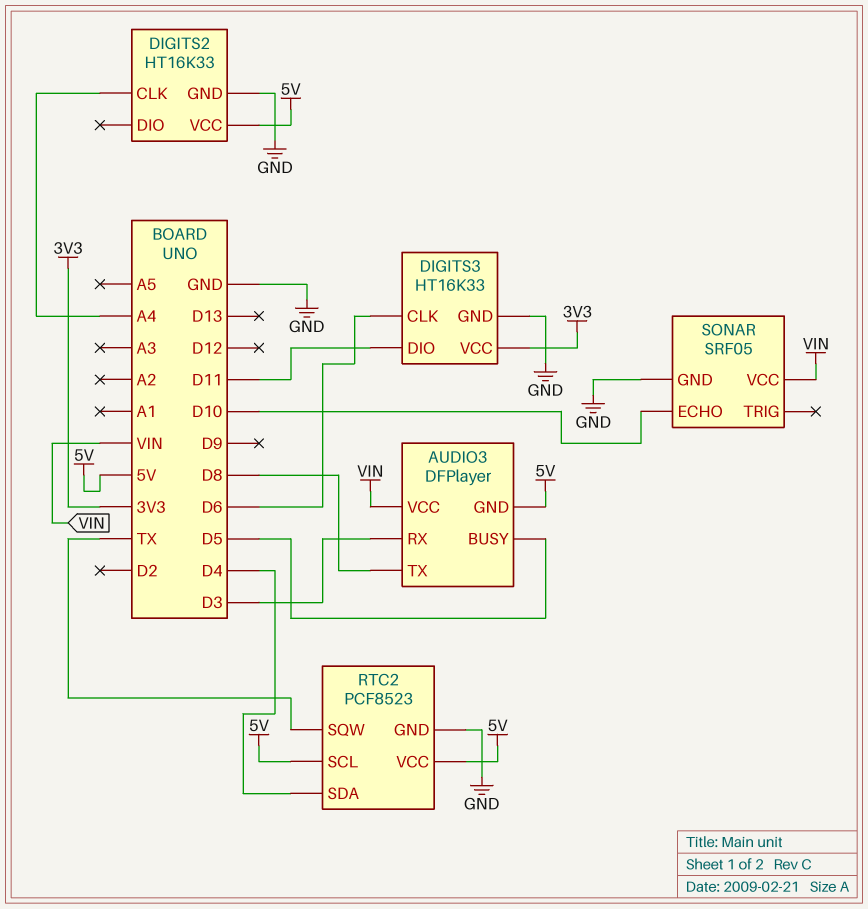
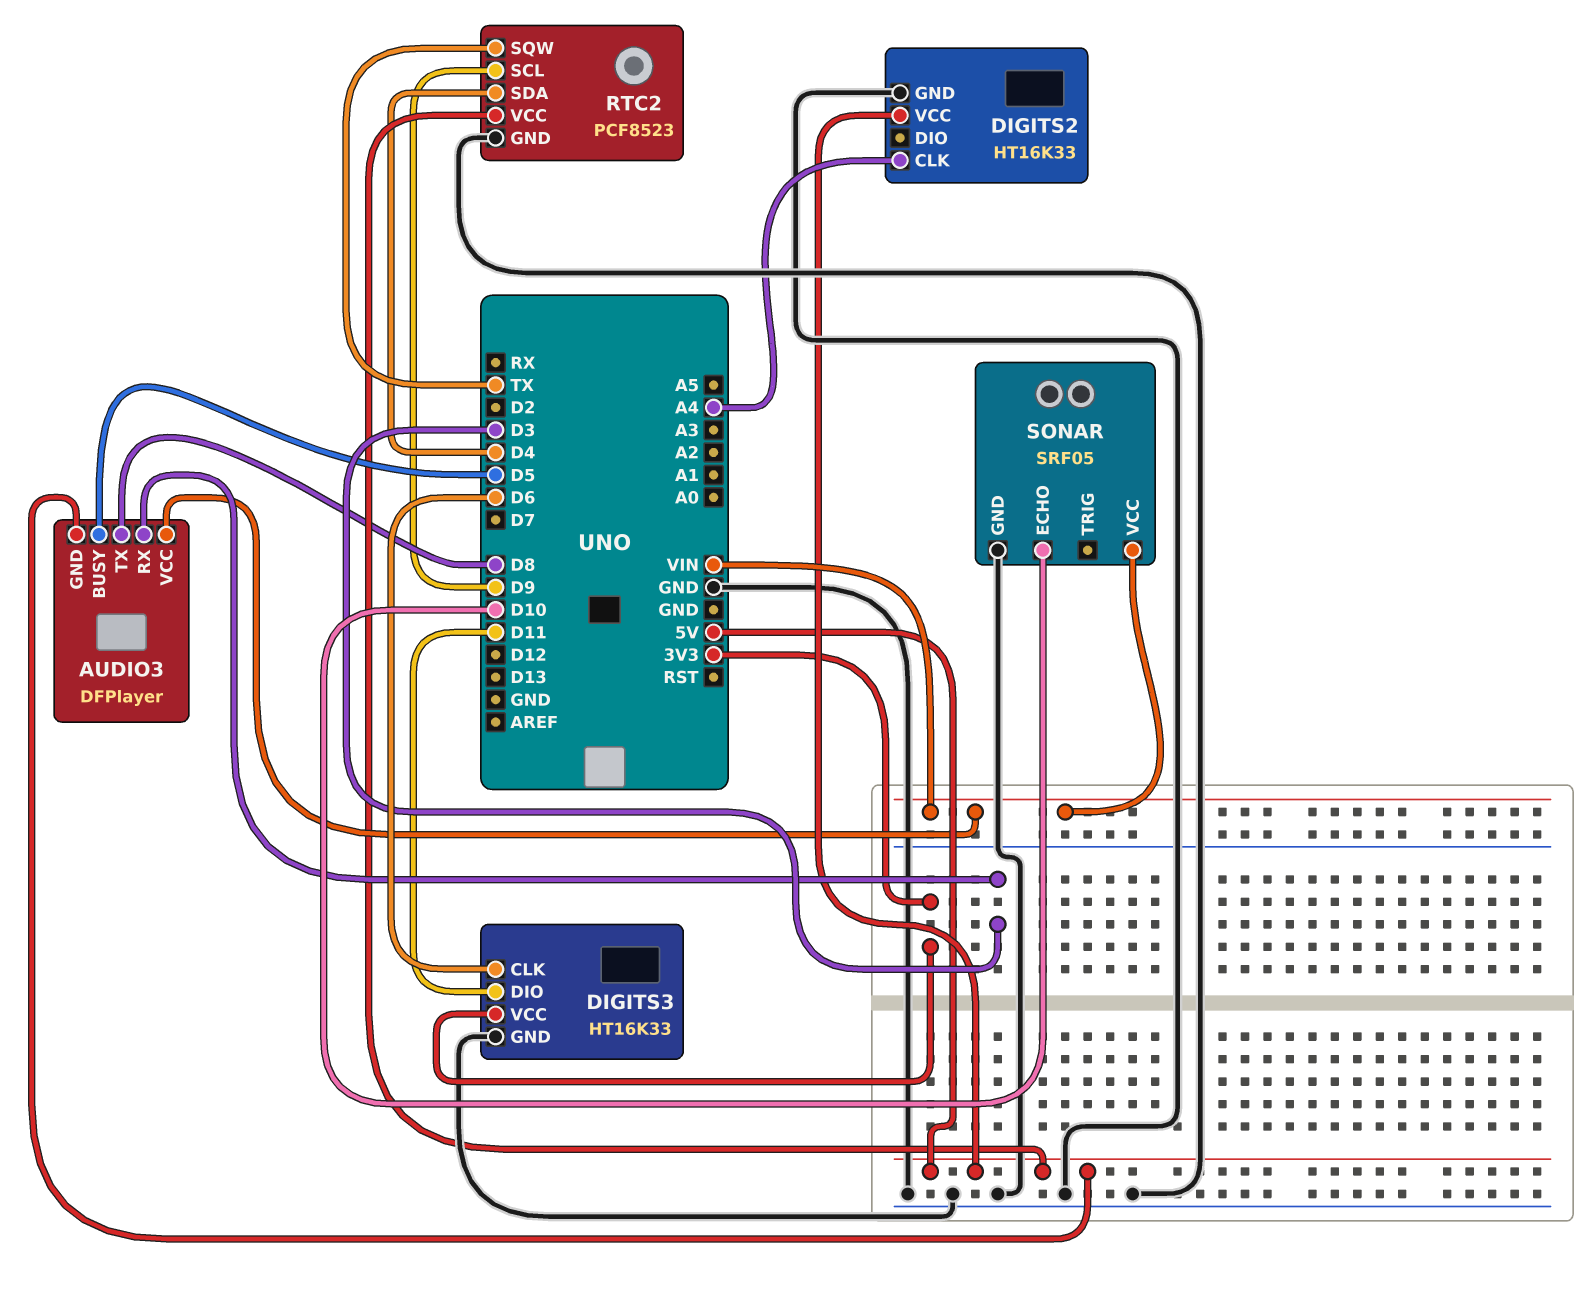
RTC2 pin SCL: 5V -> D9

